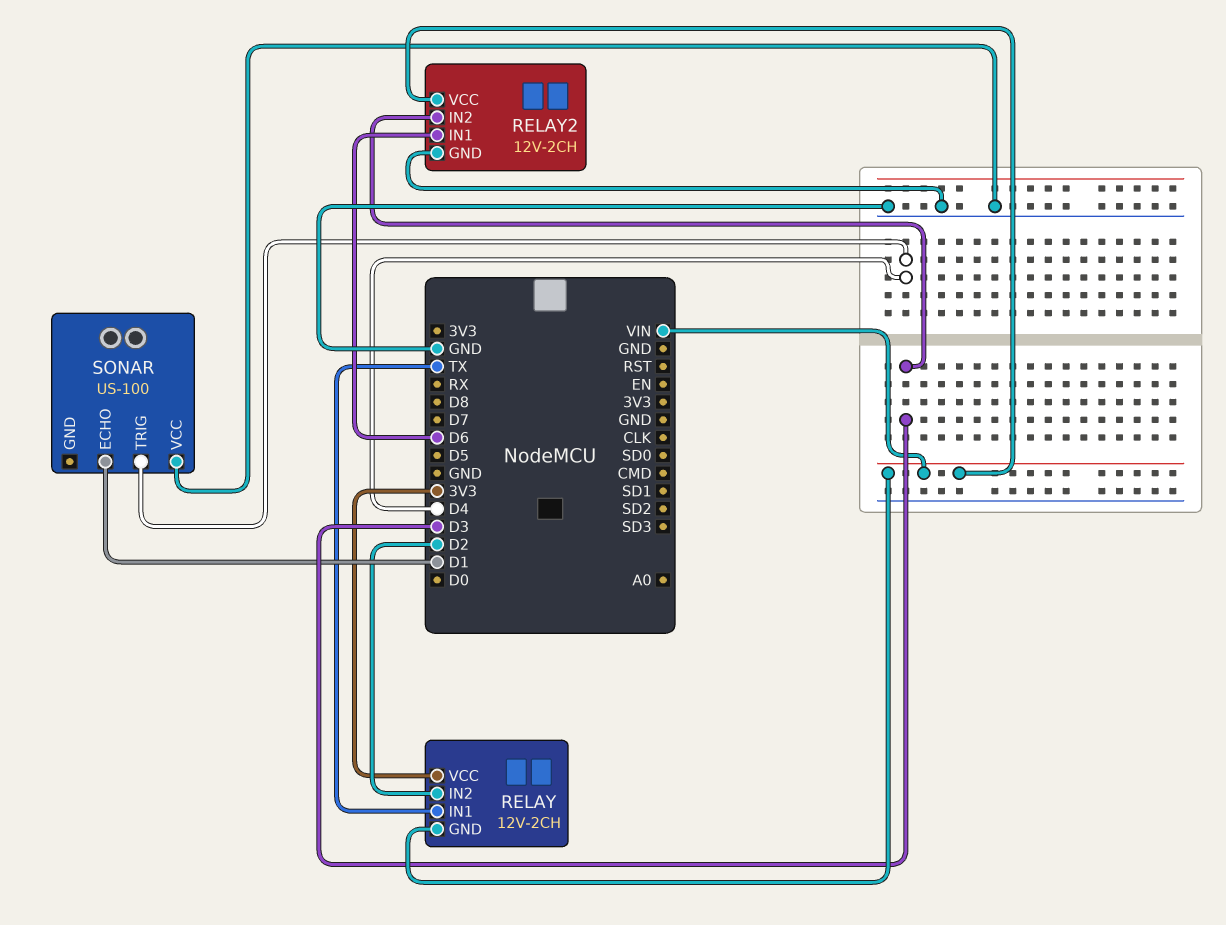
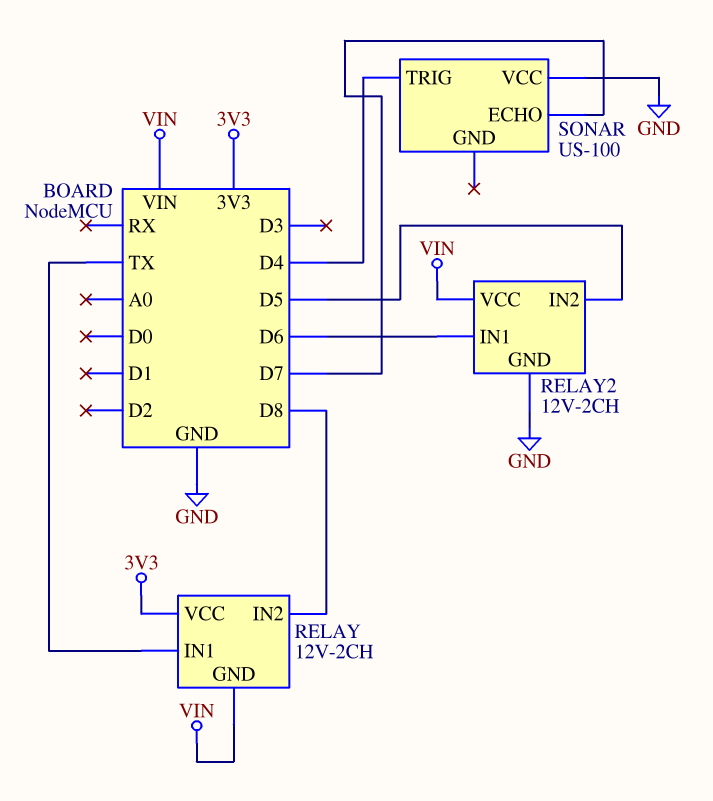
RELAY pin IN2: D2 -> D8
RELAY2 pin IN2: D3 -> D5
SONAR pin ECHO: D1 -> D7

